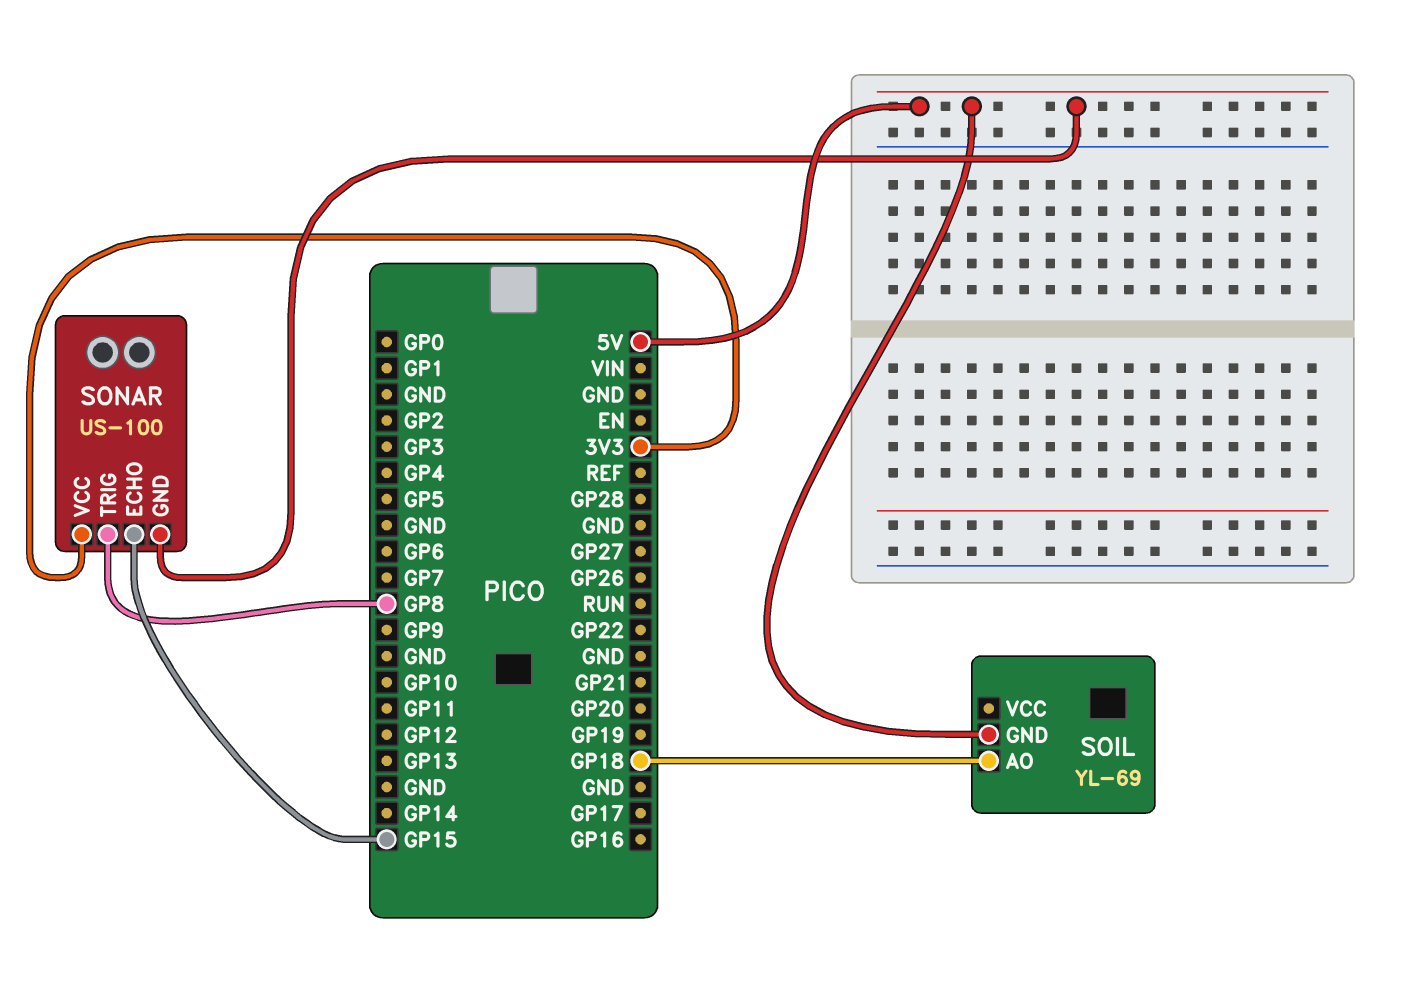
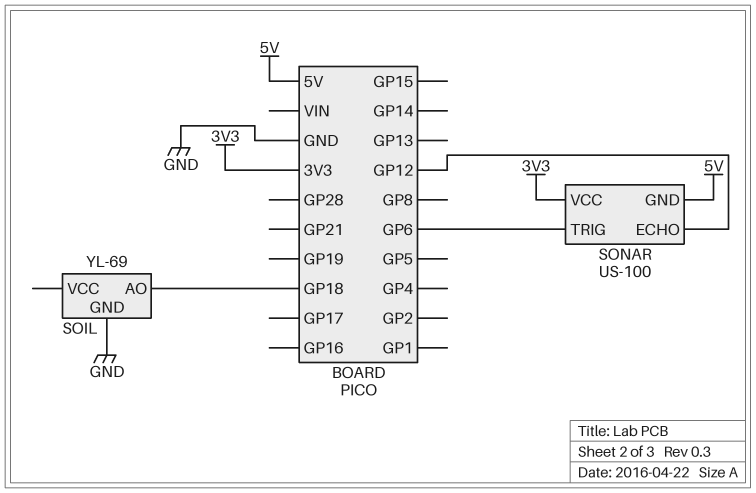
SOIL pin GND: 5V -> GND
SONAR pin ECHO: GP15 -> GP12
SONAR pin TRIG: GP8 -> GP6

